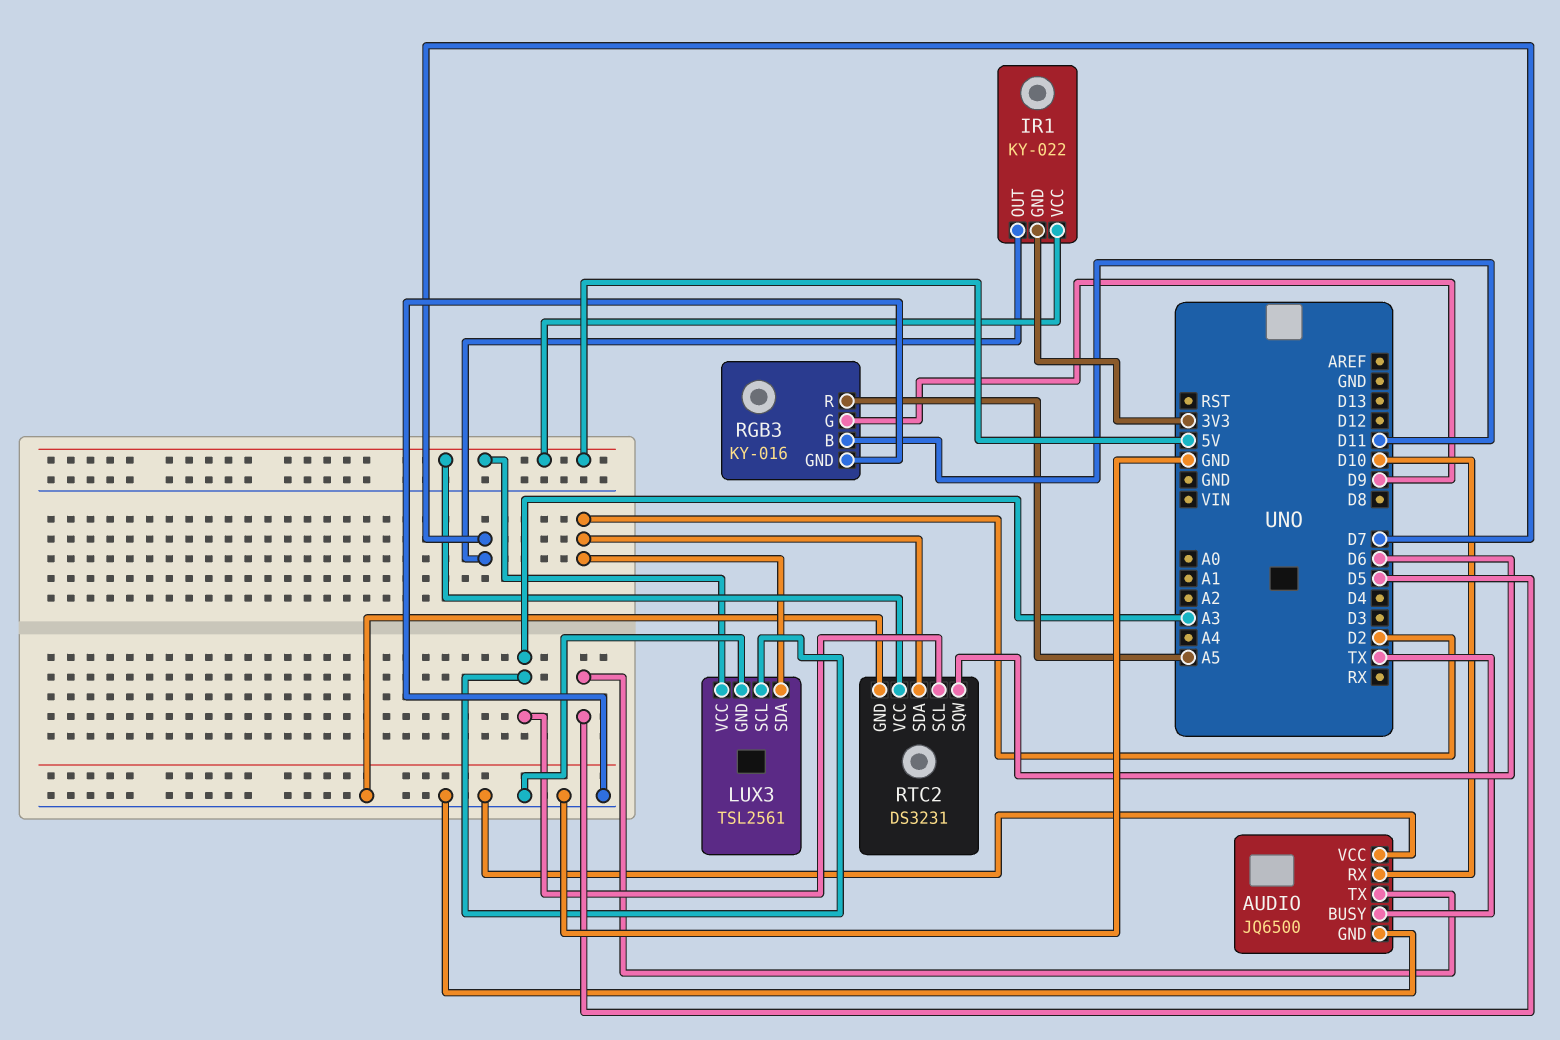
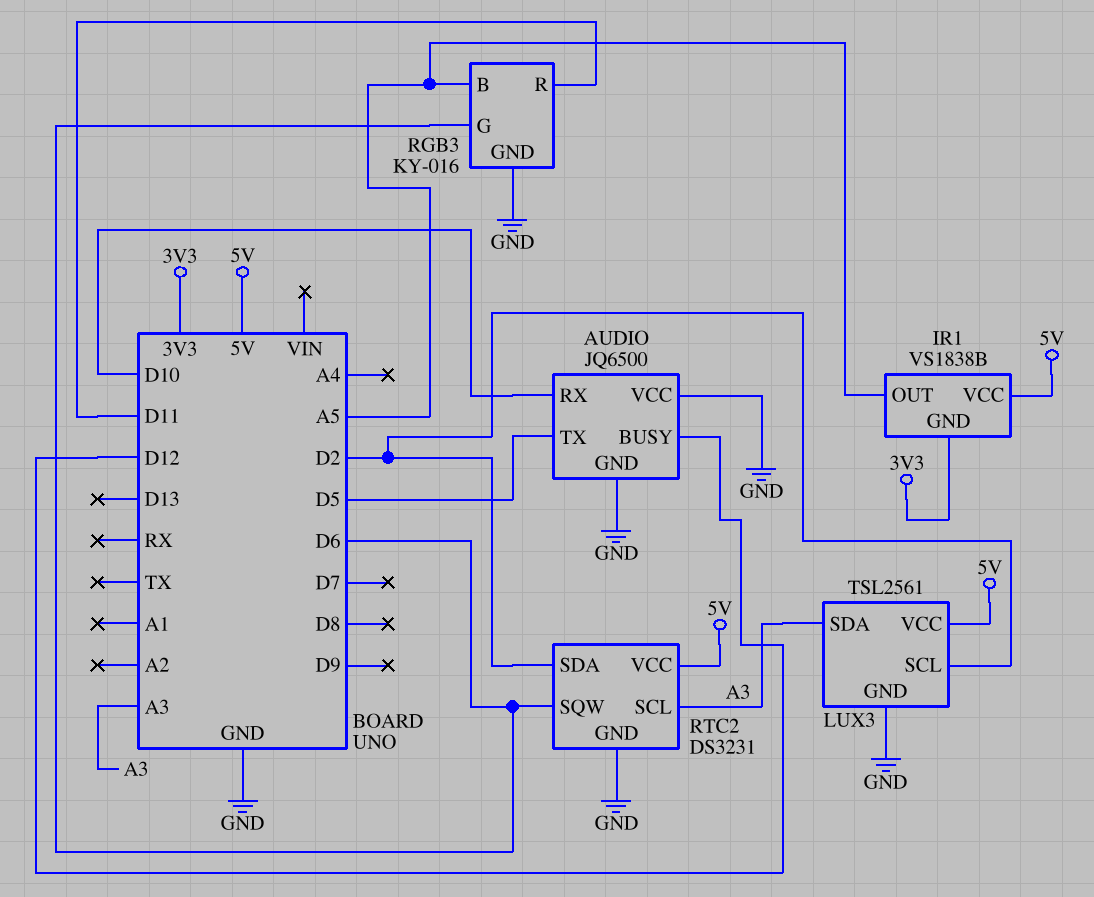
AUDIO pin BUSY: TX -> D12
IR1: KY-022 -> VS1838B
IR1 pin OUT: D7 -> A5
LUX3 pin SCL: A3 -> D2
LUX3 pin SDA: D2 -> A3
RGB3 pin B: D11 -> A5
RGB3 pin G: D9 -> D6
RGB3 pin R: A5 -> D11

